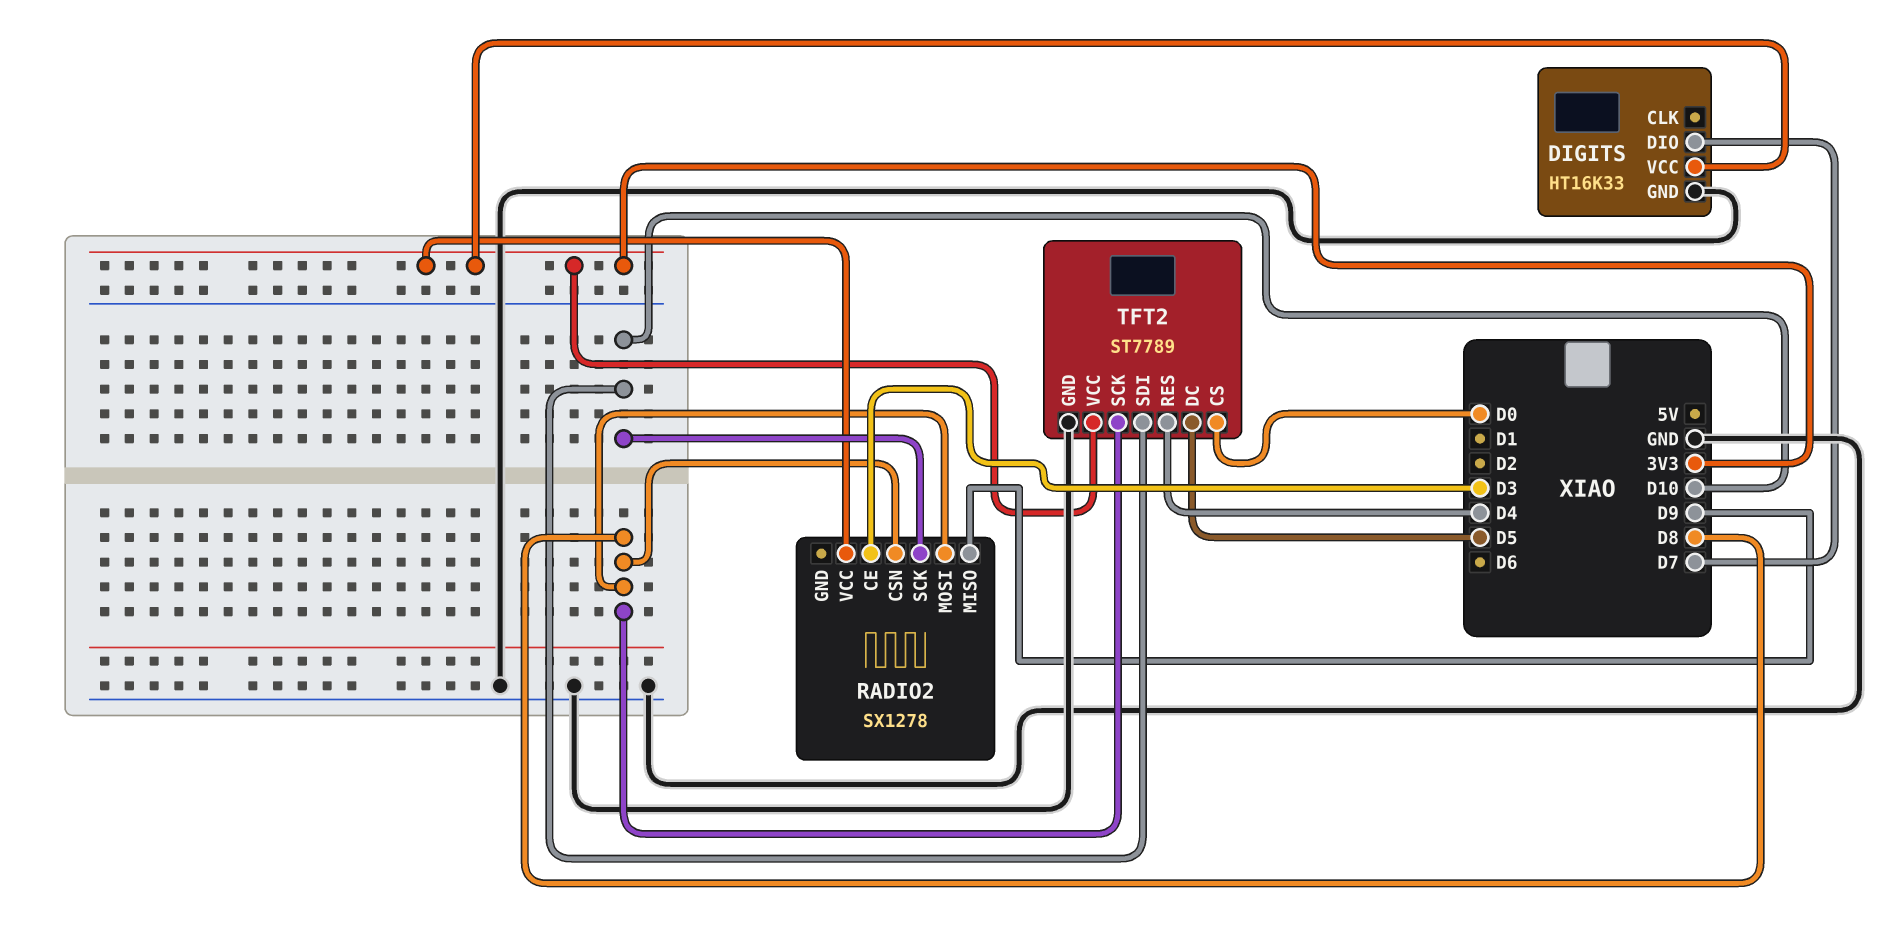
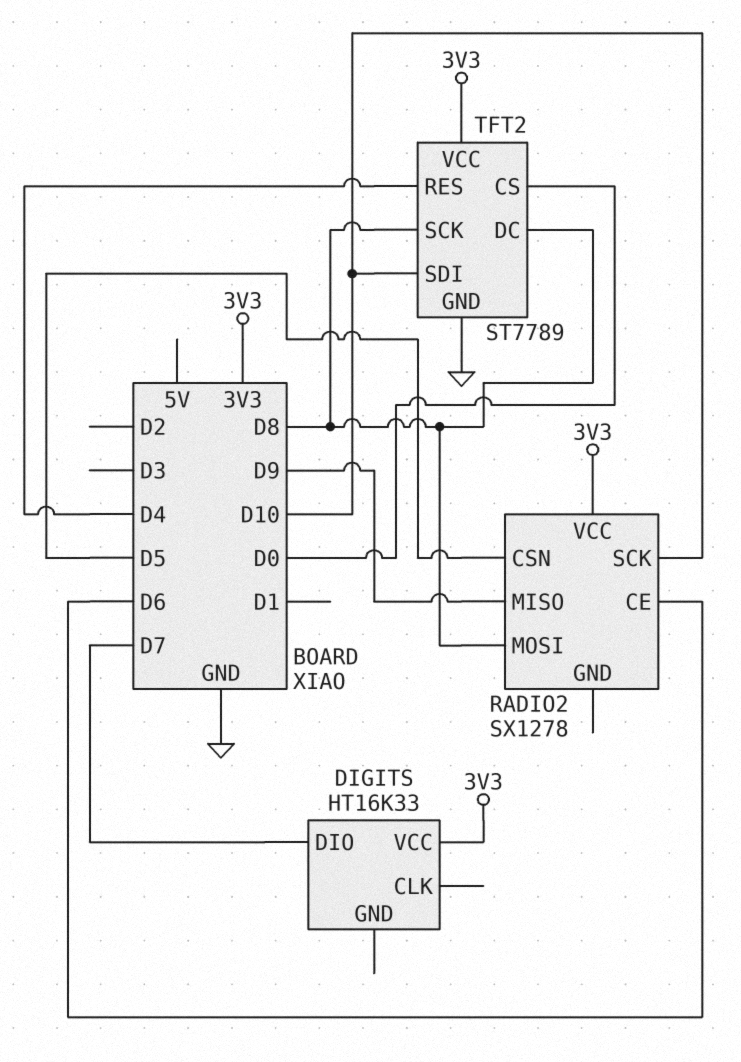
DIGITS pin GND: GND -> none
RADIO2 pin CE: D3 -> D6
RADIO2 pin CSN: D8 -> D5
TFT2 pin DC: D5 -> D8

